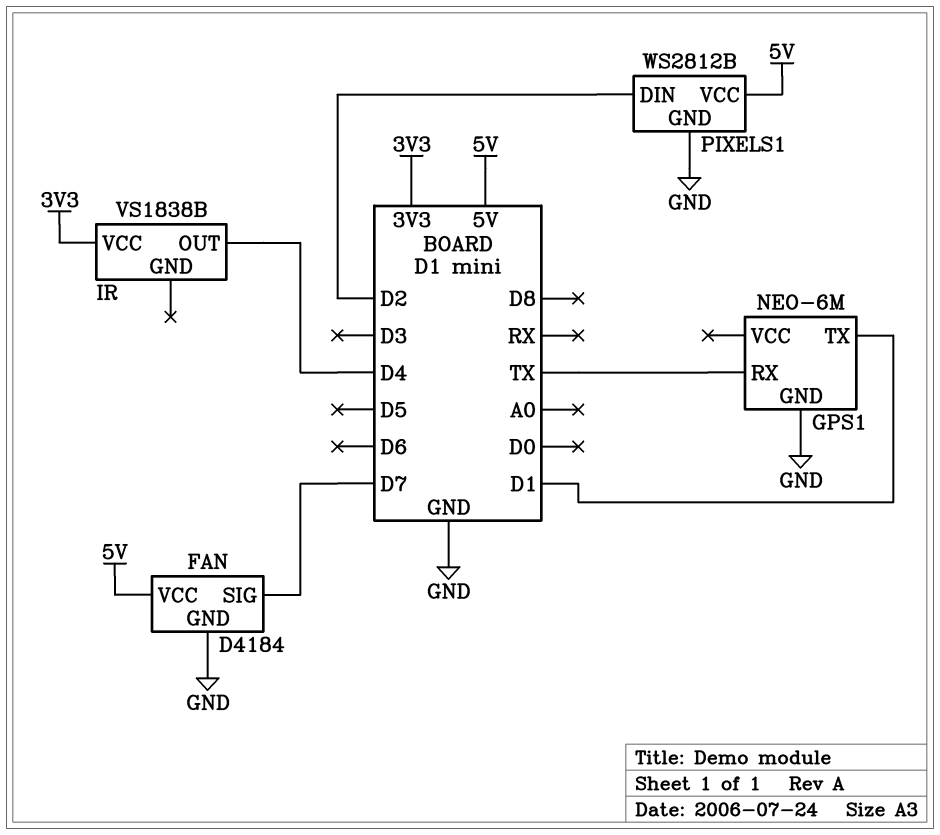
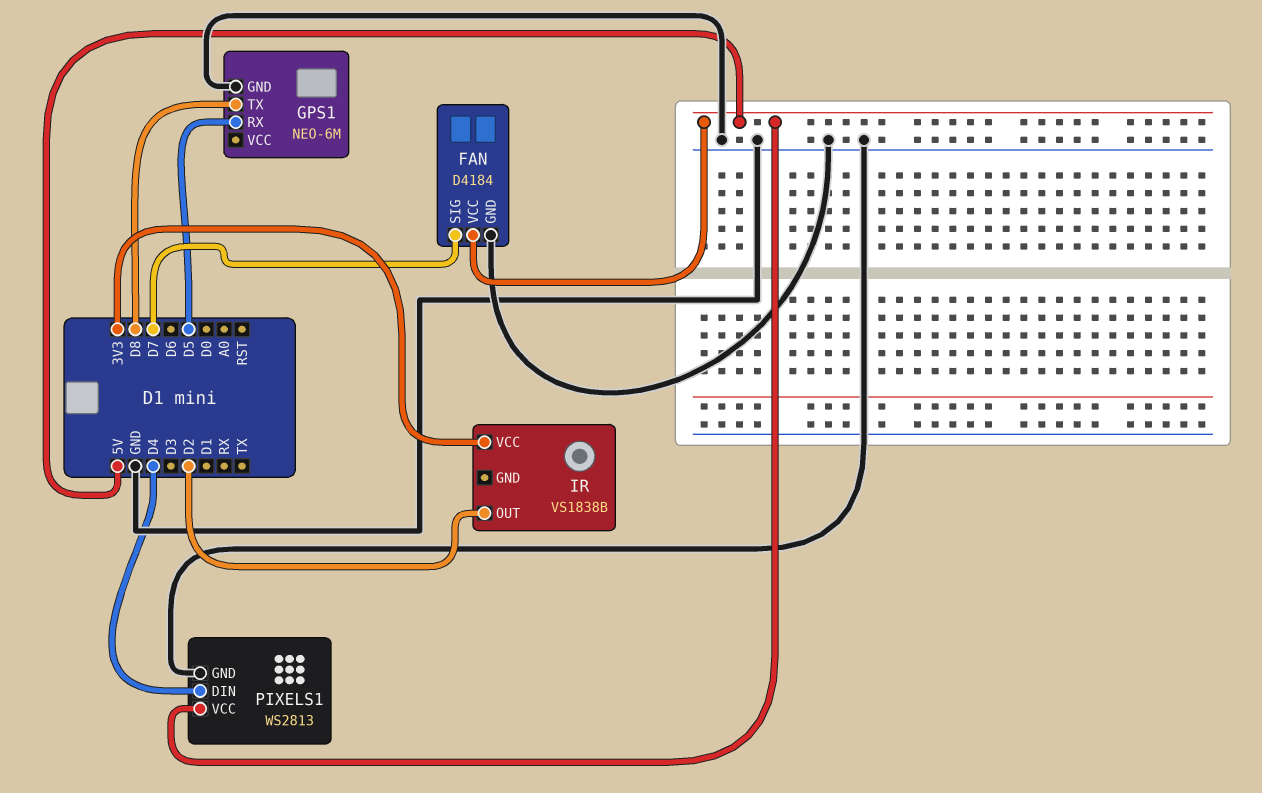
GPS1 pin RX: TX -> D5
GPS1 pin TX: D1 -> D8
IR pin OUT: D4 -> D2
PIXELS1: WS2812B -> WS2813
PIXELS1 pin DIN: D2 -> D4

